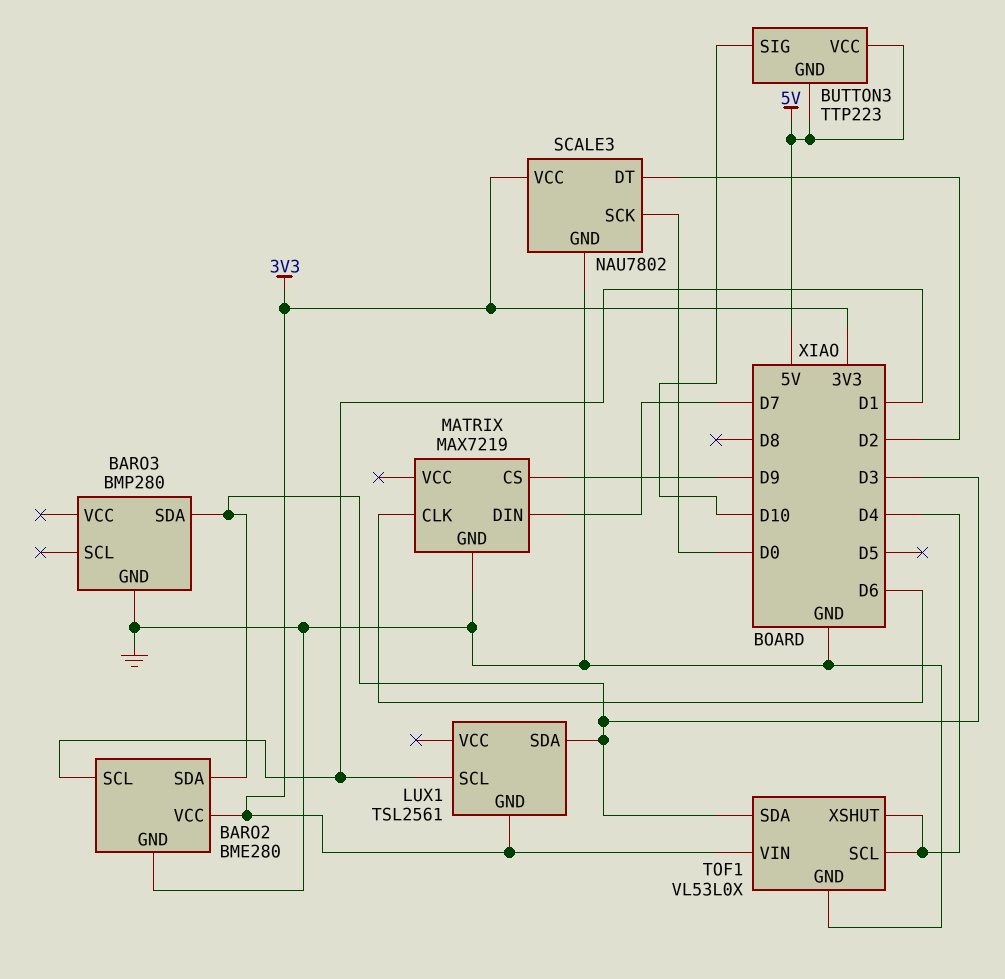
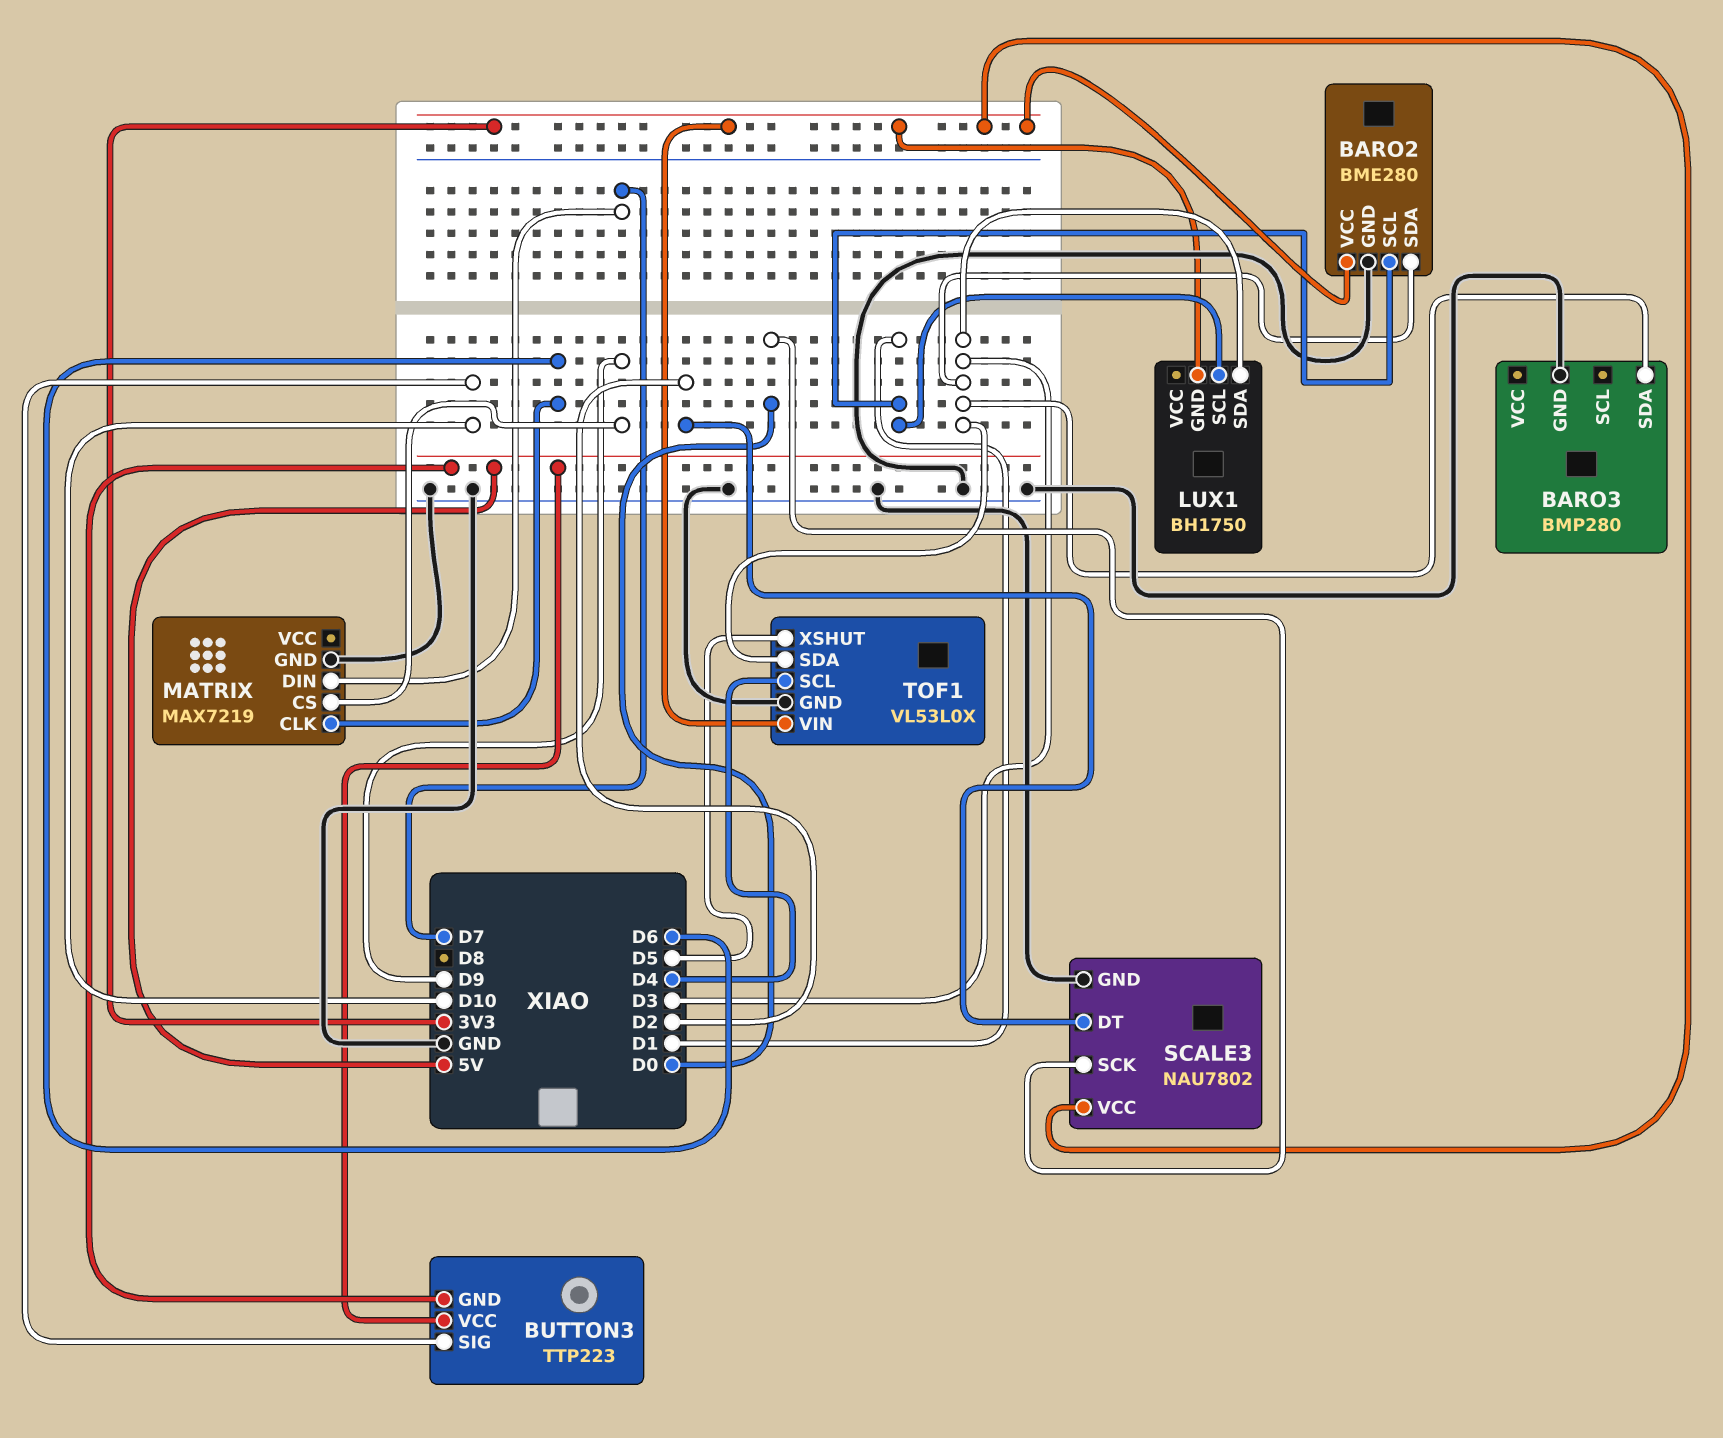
LUX1: TSL2561 -> BH1750
TOF1 pin XSHUT: D4 -> D5

